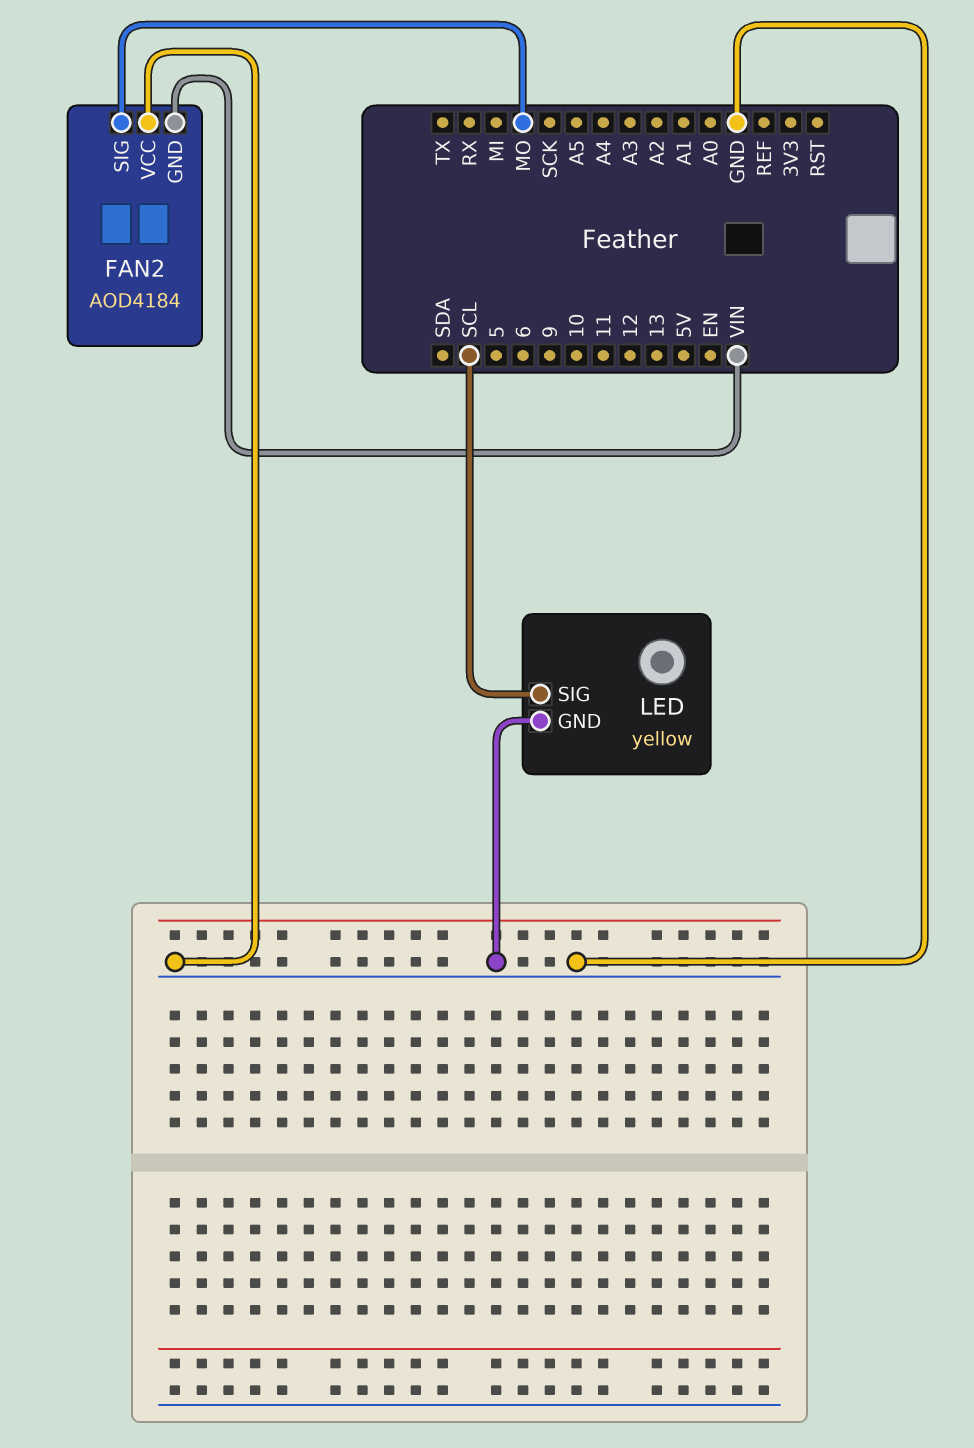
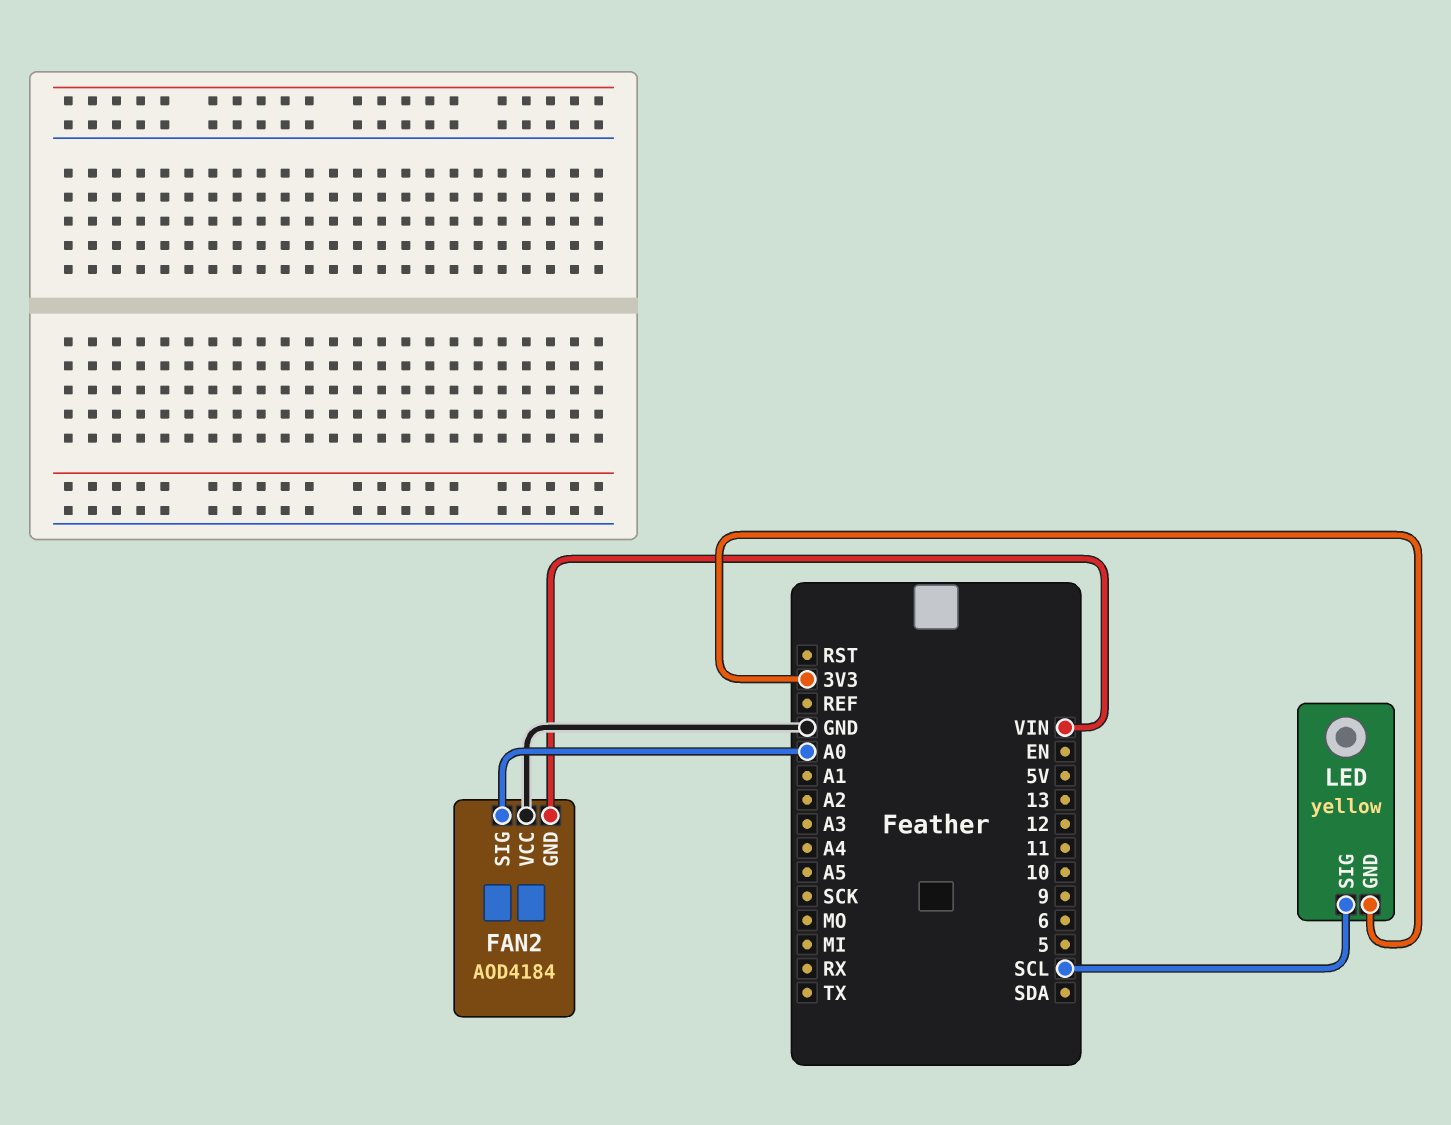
FAN2 pin SIG: MO -> A0
LED pin GND: GND -> 3V3

